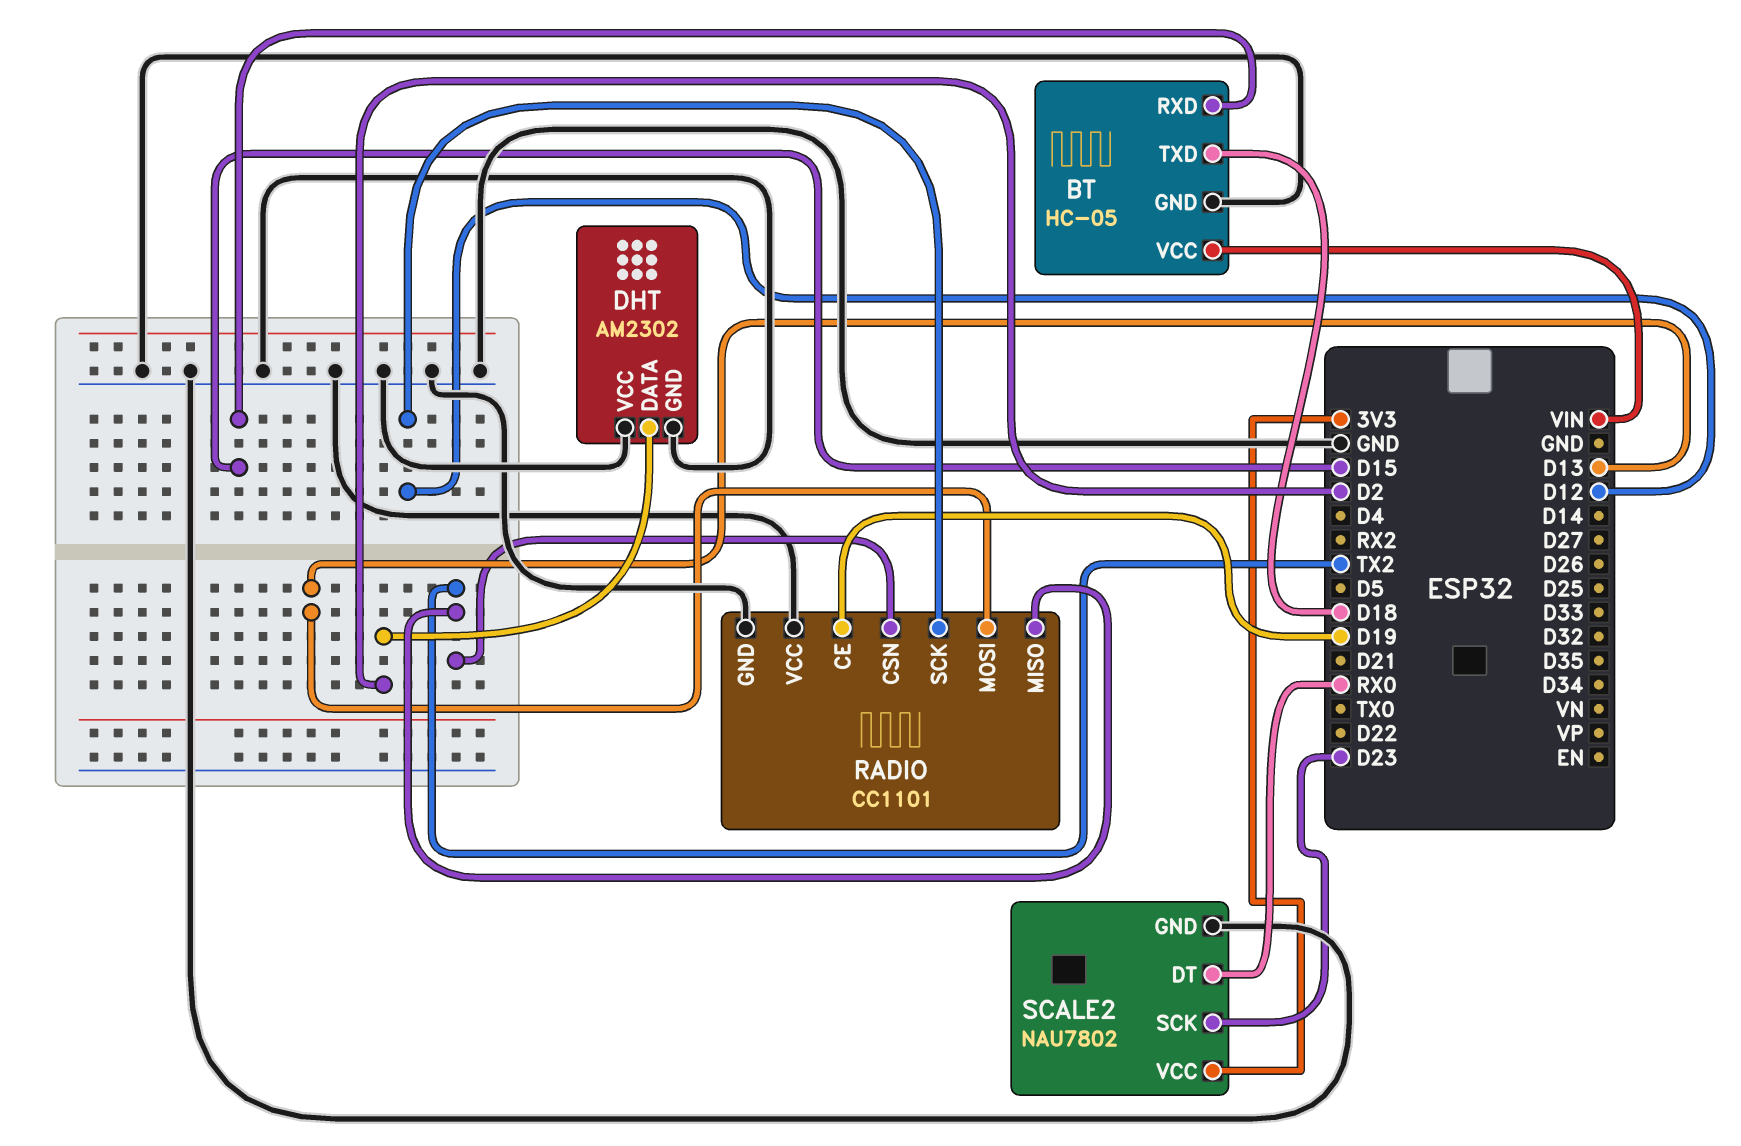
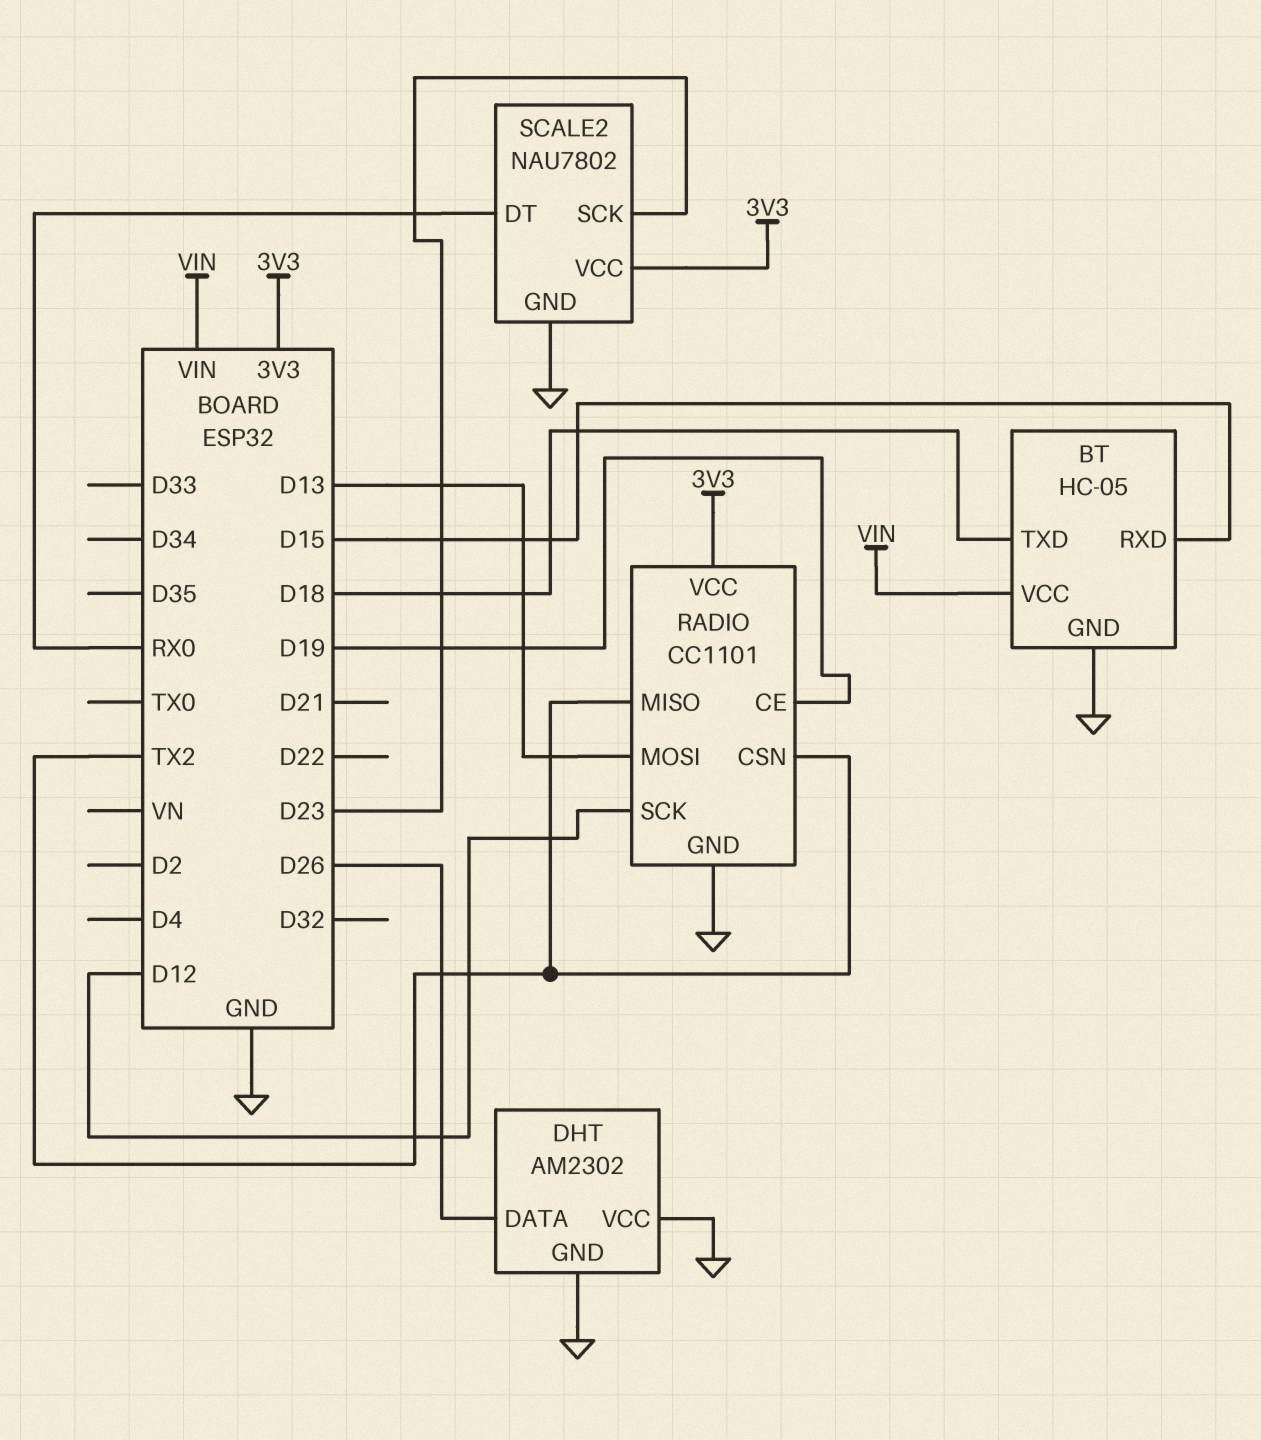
DHT pin DATA: D2 -> D26
RADIO pin VCC: GND -> 3V3

